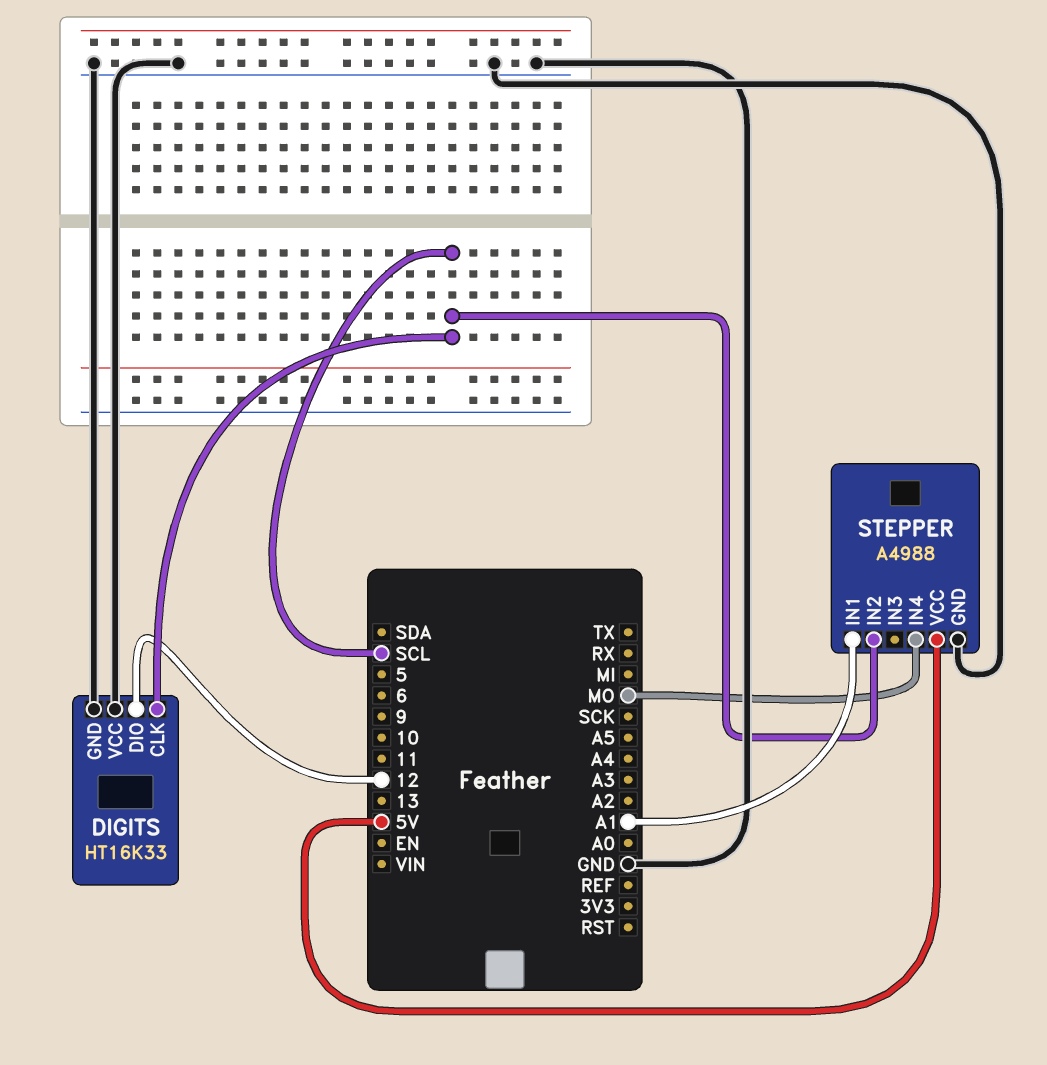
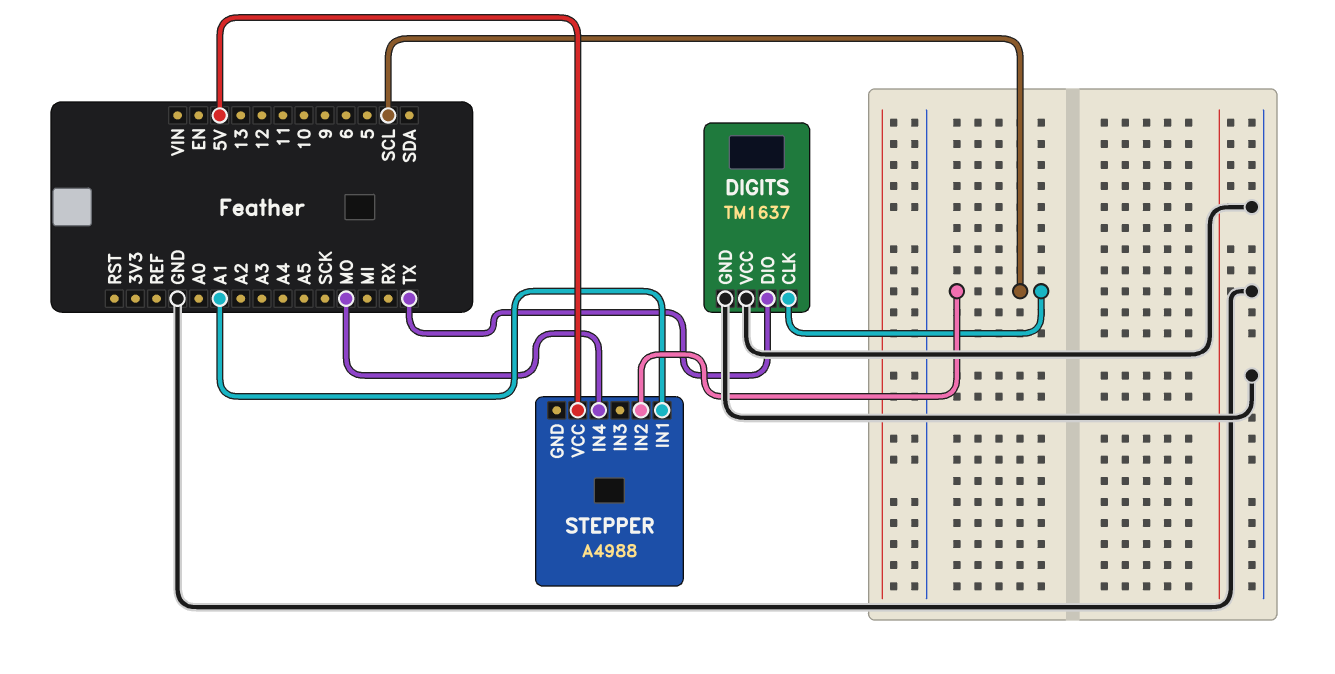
DIGITS: HT16K33 -> TM1637
DIGITS pin DIO: 12 -> TX
STEPPER pin GND: GND -> none

